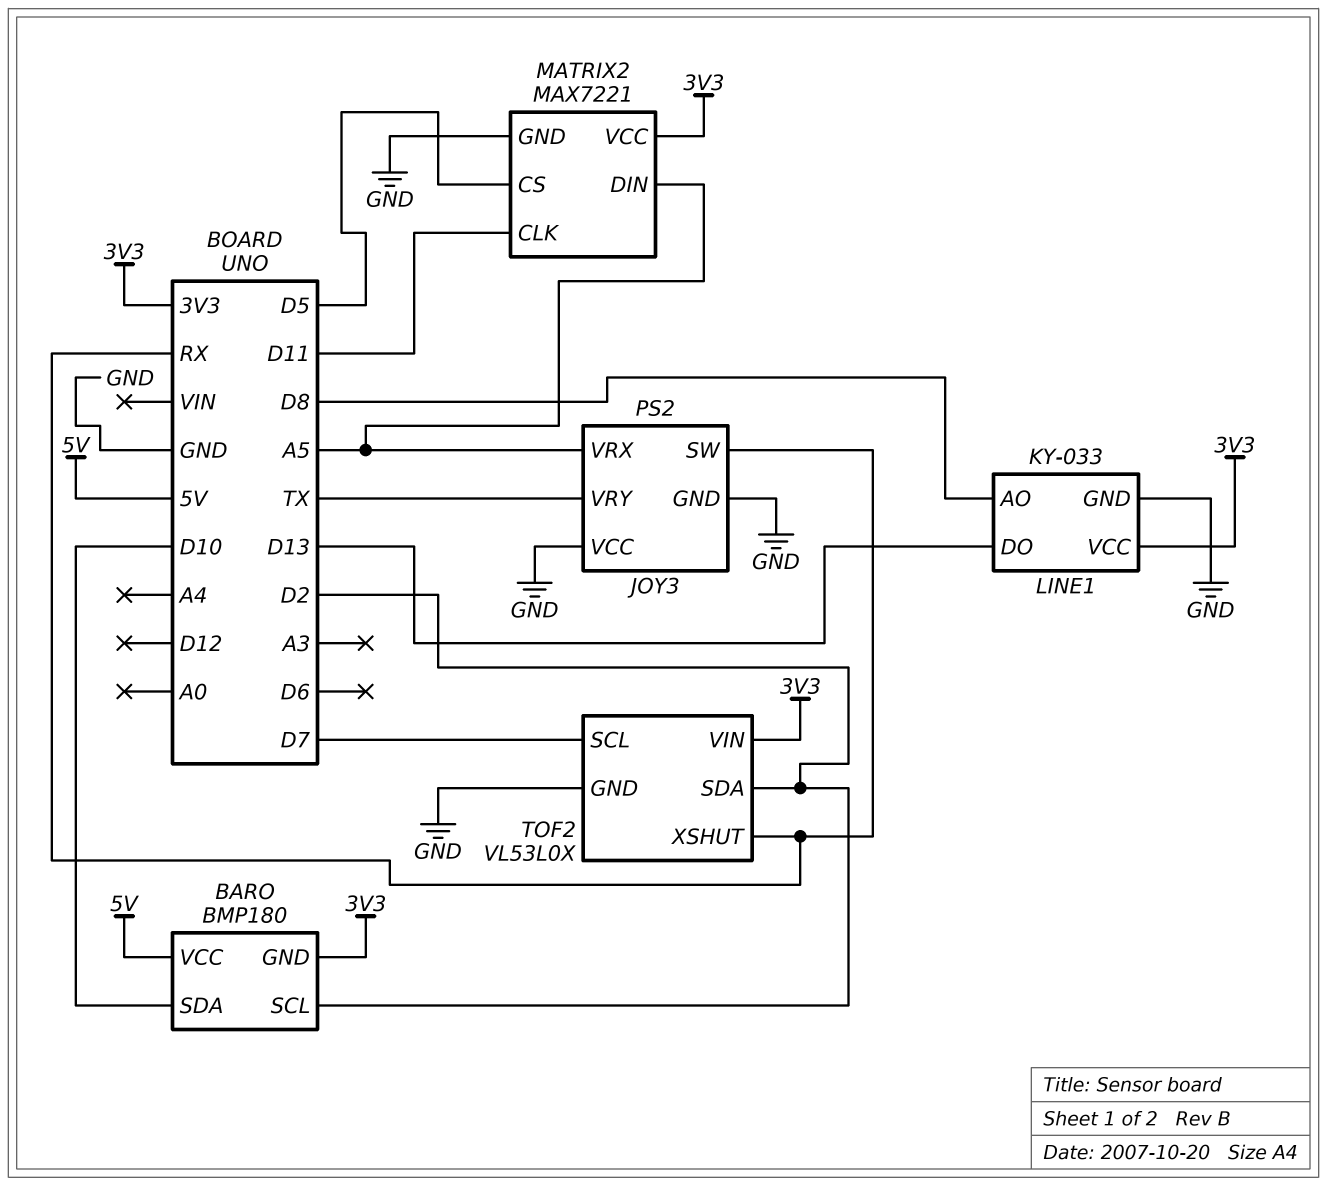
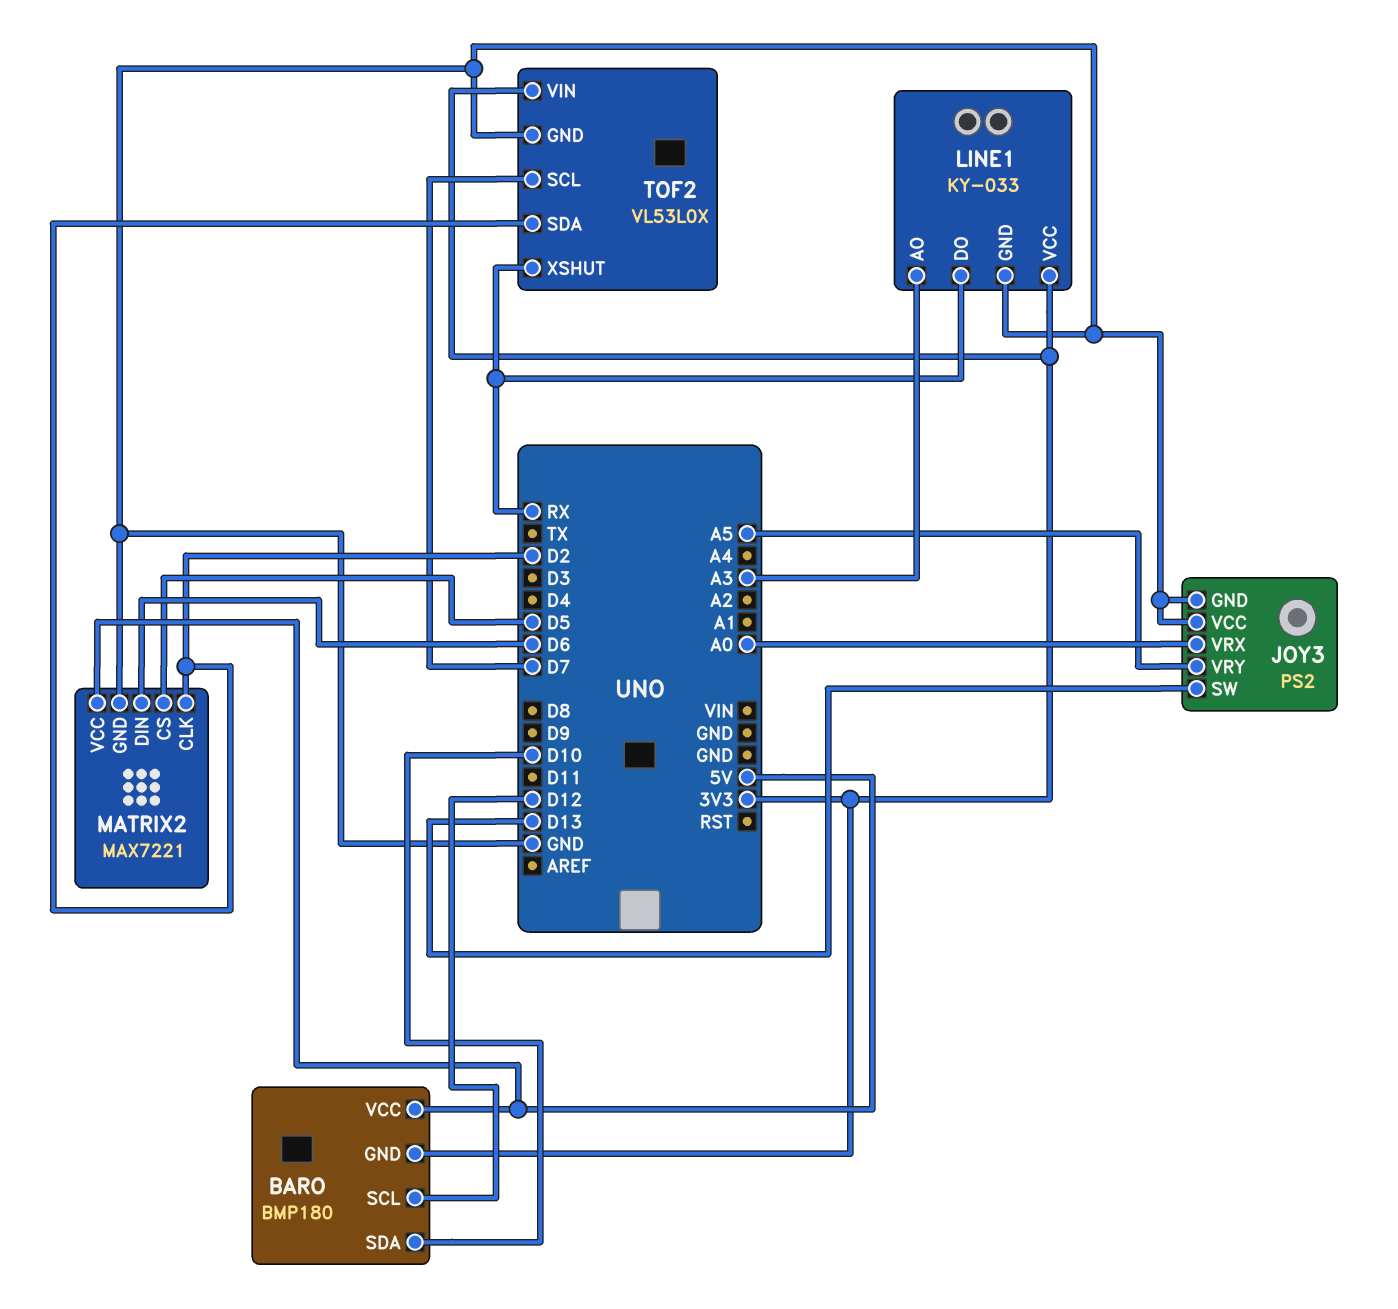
BARO pin SCL: D2 -> D12
JOY3 pin SW: RX -> D13
JOY3 pin VRX: A5 -> A0
JOY3 pin VRY: TX -> A5
LINE1 pin AO: D8 -> A3
LINE1 pin DO: D13 -> RX
MATRIX2 pin CLK: D11 -> D2
MATRIX2 pin DIN: A5 -> D6
MATRIX2 pin VCC: 3V3 -> 5V

